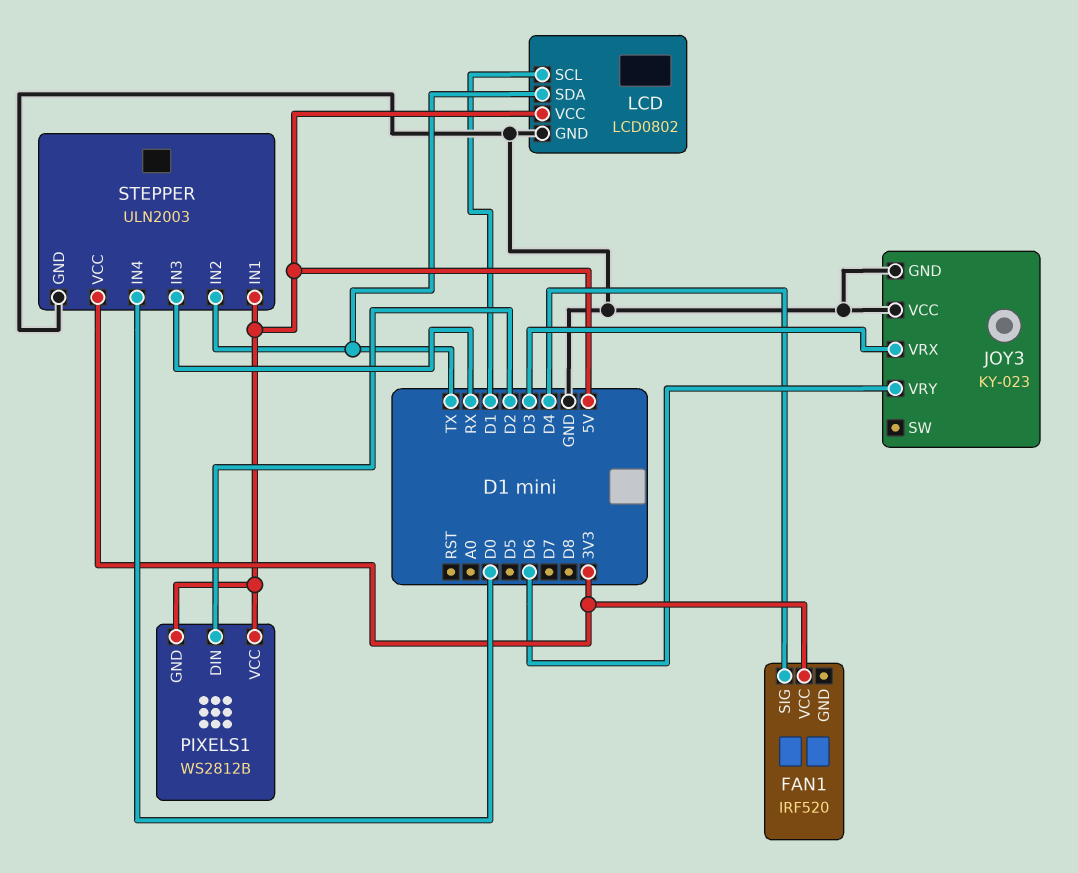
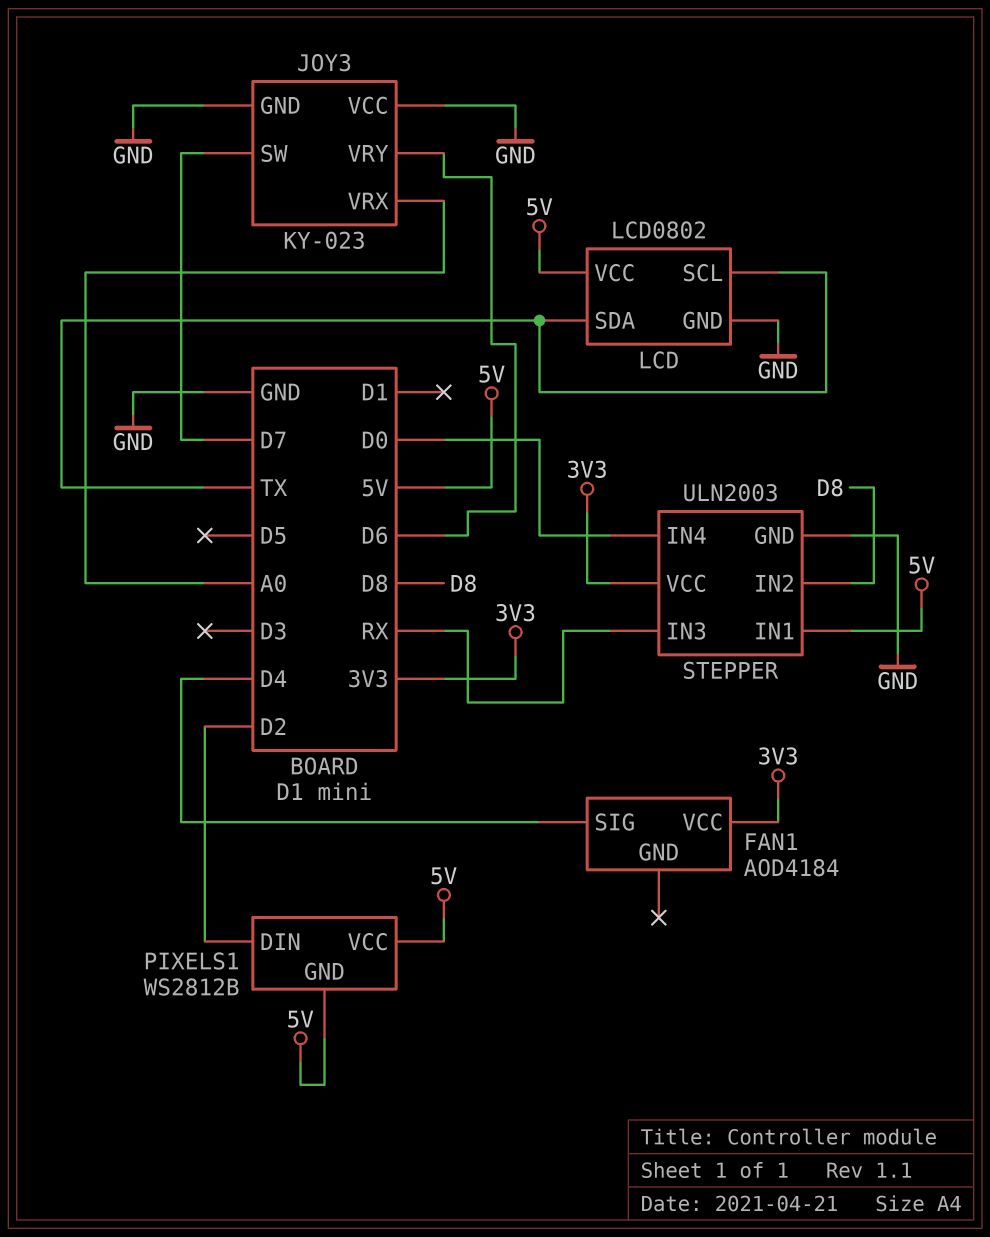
FAN1: IRF520 -> AOD4184
JOY3 pin SW: none -> D7
JOY3 pin VRX: D3 -> A0
LCD pin SCL: D1 -> TX
STEPPER pin IN2: TX -> D8

